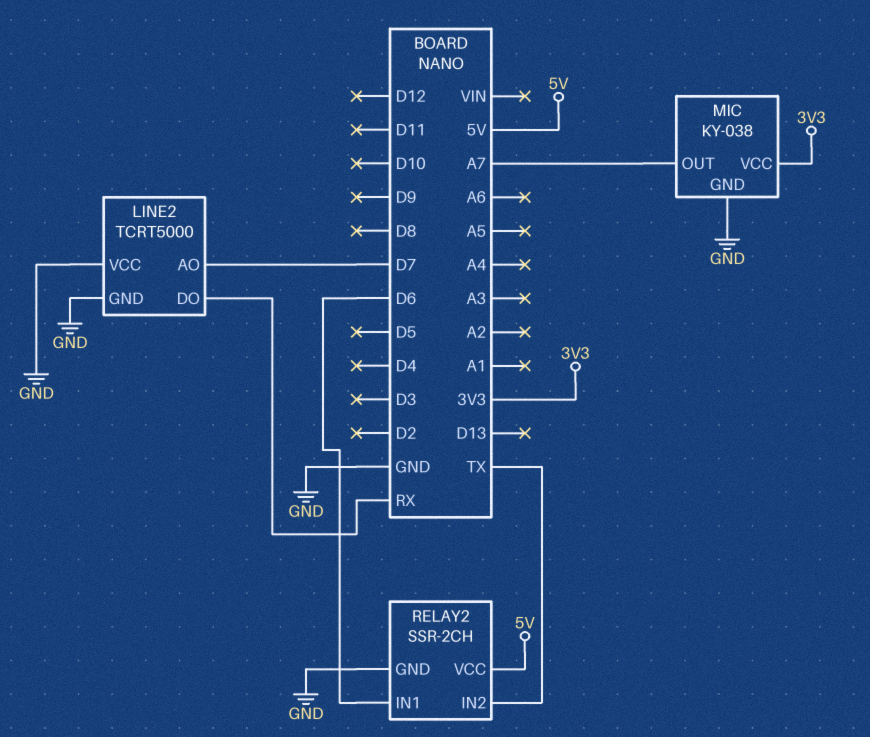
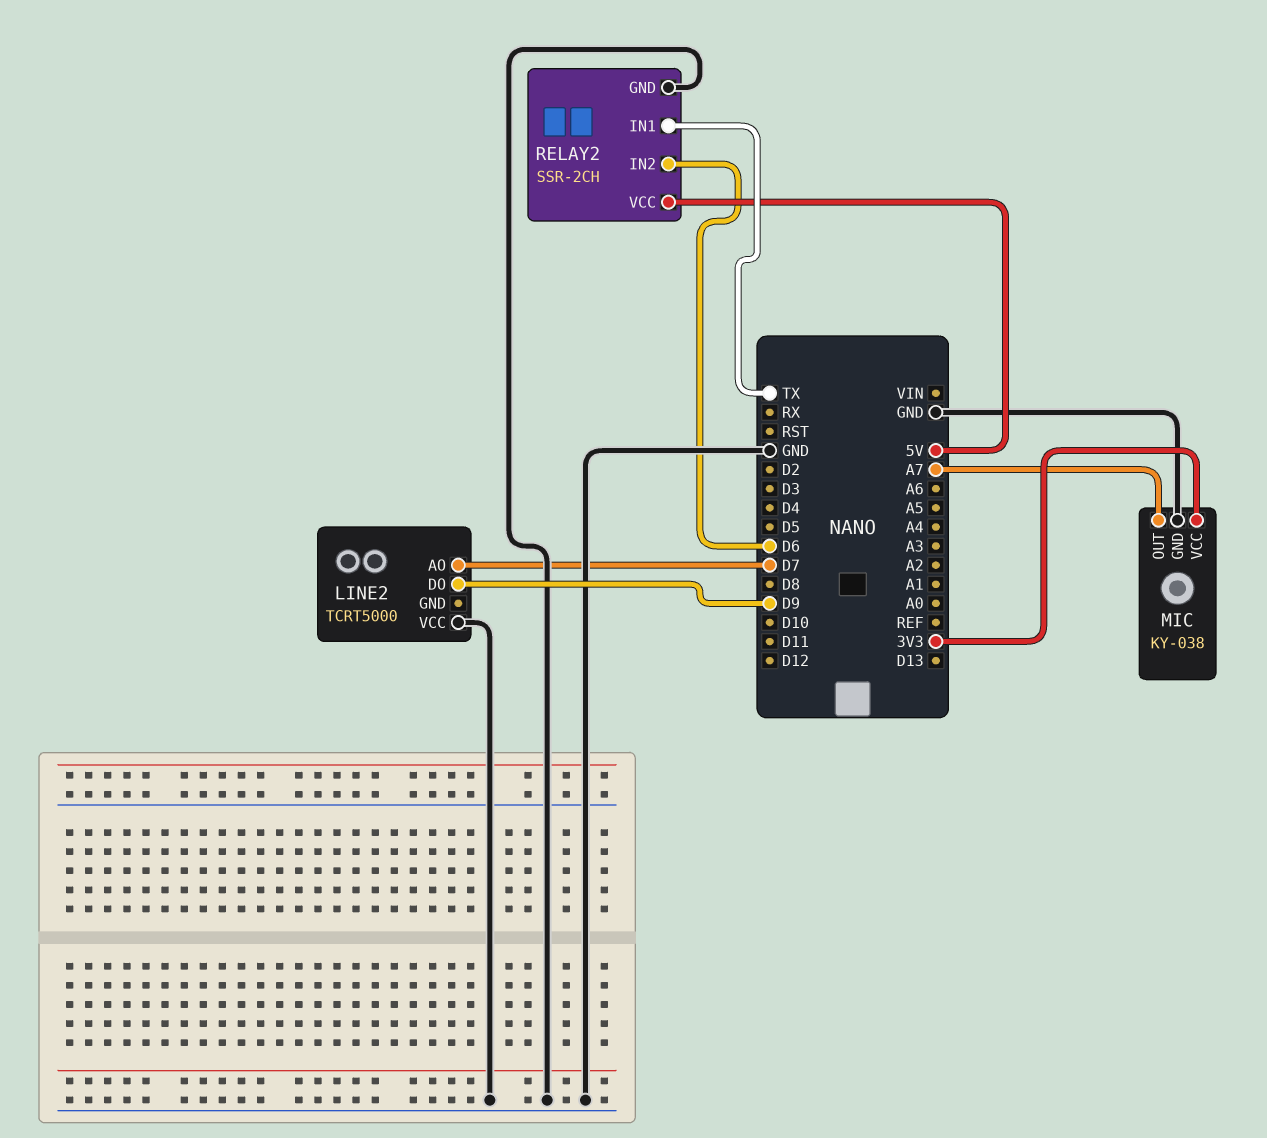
LINE2 pin DO: RX -> D9
LINE2 pin GND: GND -> none
RELAY2 pin IN1: D6 -> TX
RELAY2 pin IN2: TX -> D6

